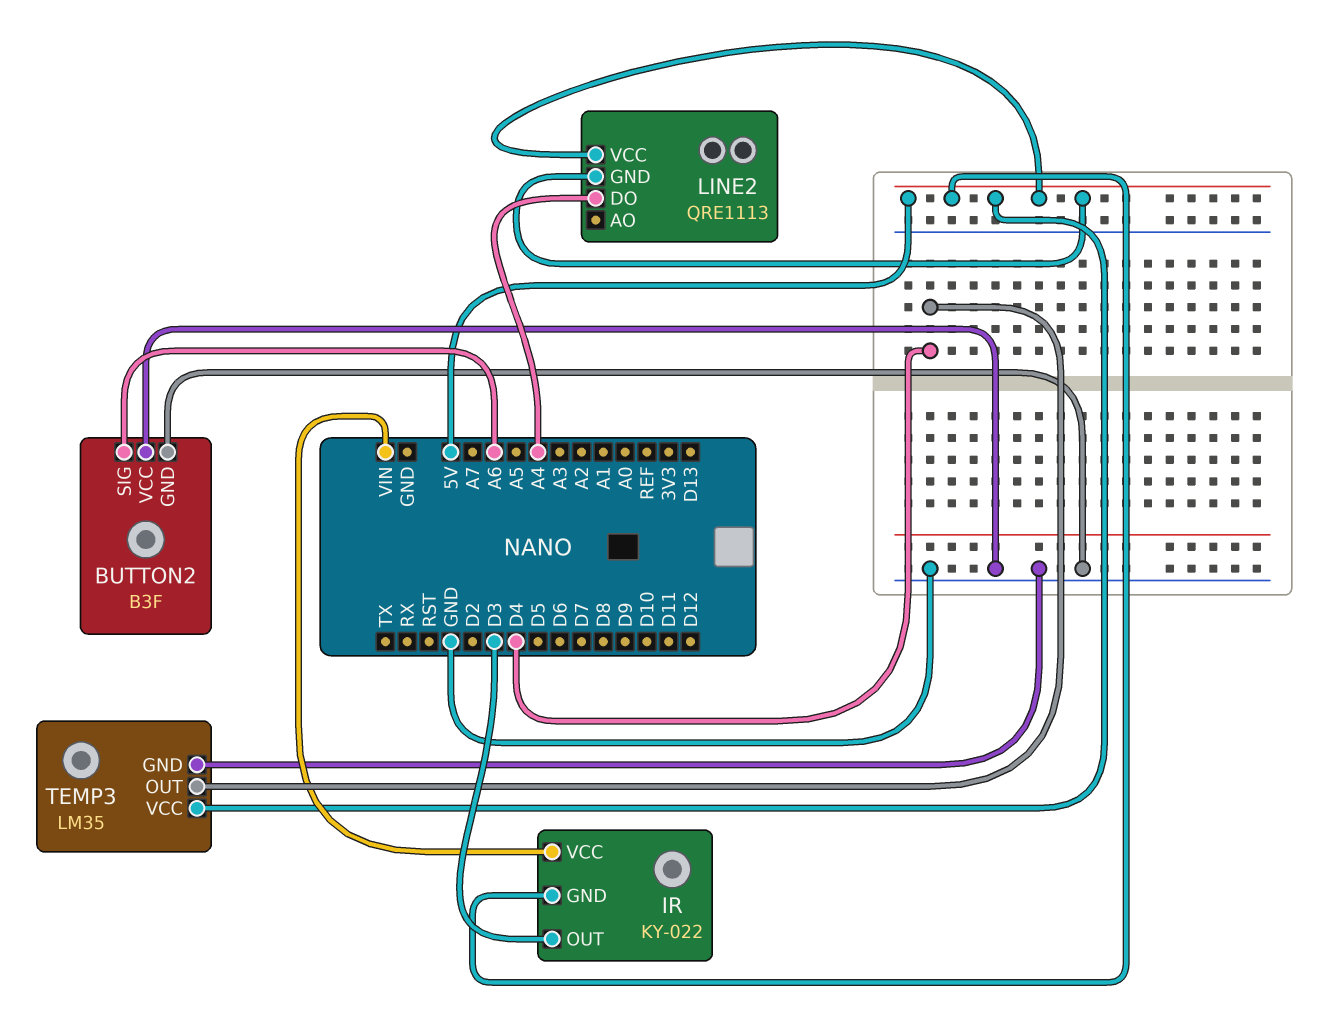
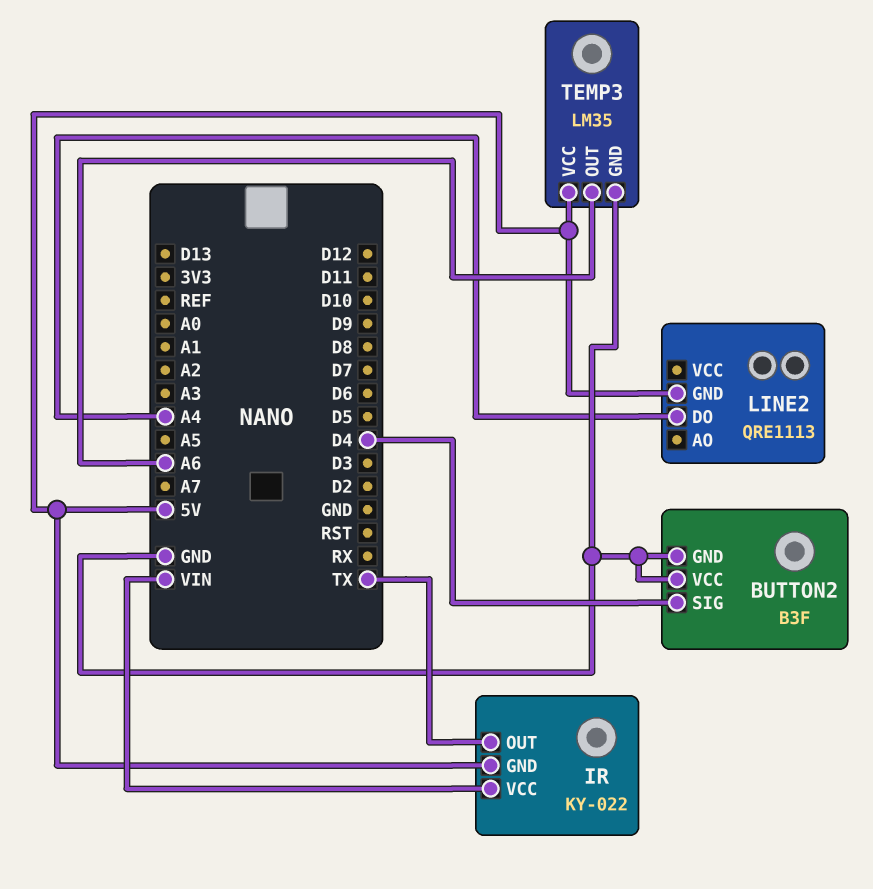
BUTTON2 pin SIG: A6 -> D4
IR pin OUT: D3 -> TX
LINE2 pin VCC: 5V -> none
TEMP3 pin OUT: D4 -> A6

